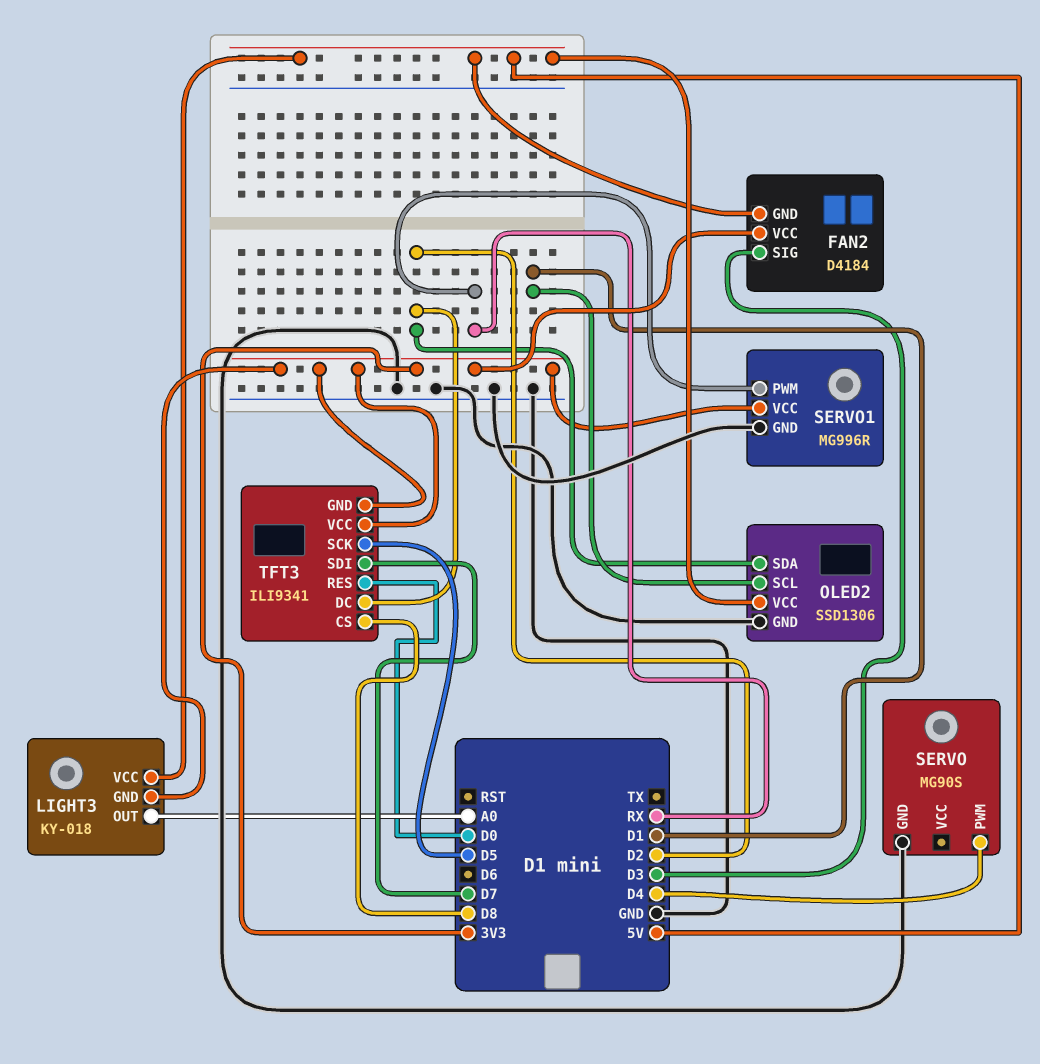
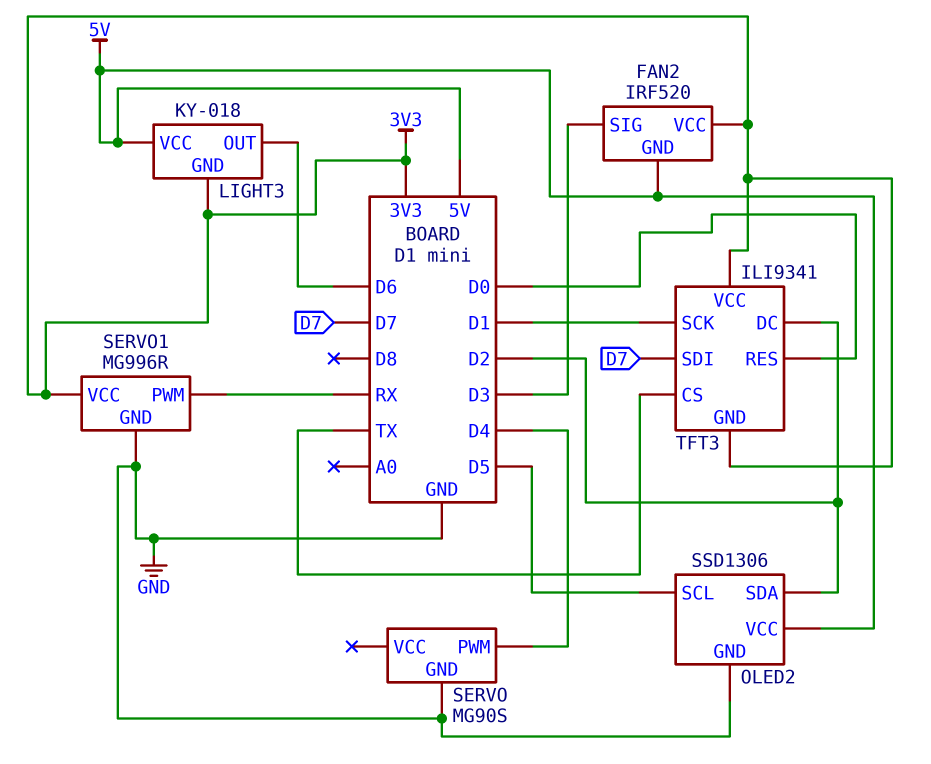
FAN2: D4184 -> IRF520
LIGHT3 pin OUT: A0 -> D6
OLED2 pin SCL: D1 -> D5
TFT3 pin CS: D8 -> TX
TFT3 pin SCK: D5 -> D1

